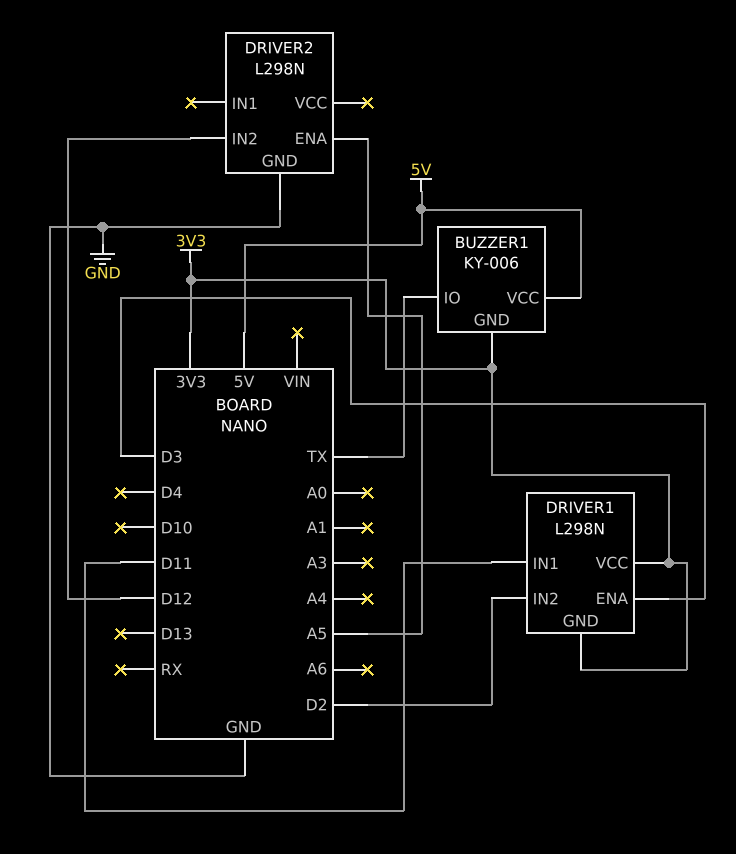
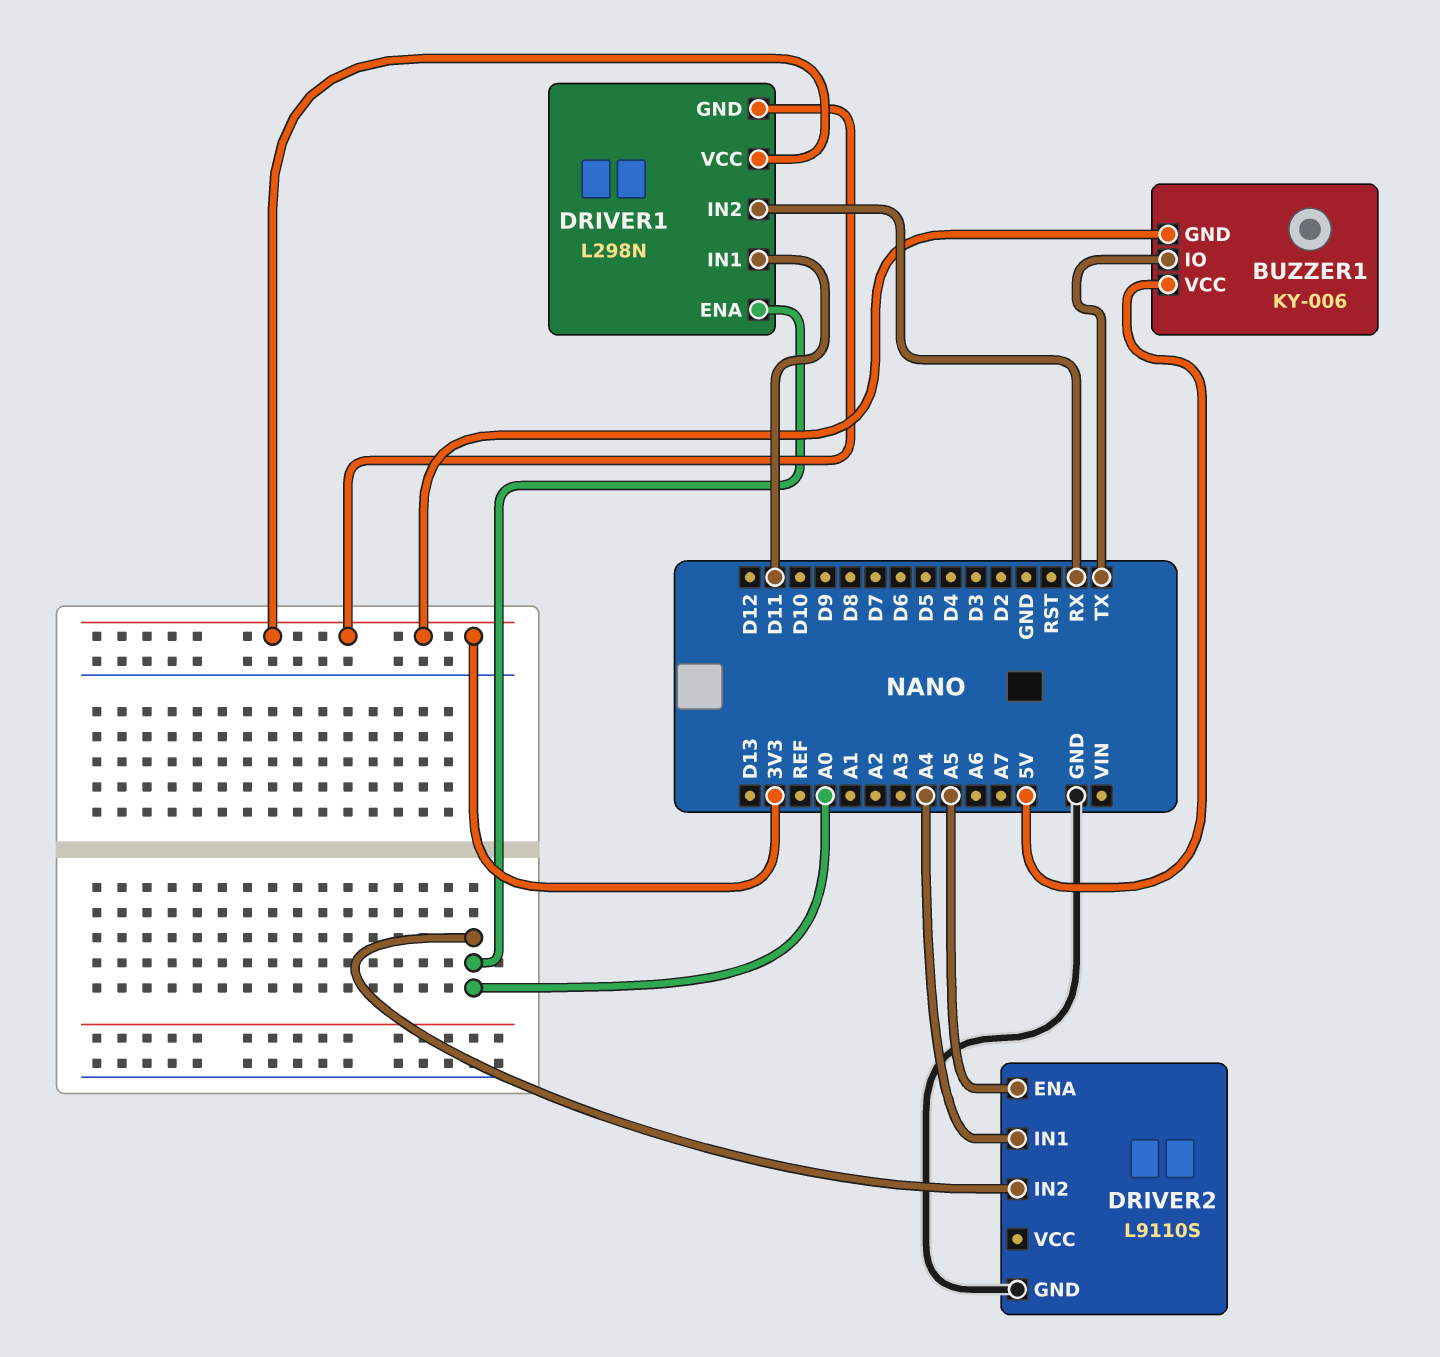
DRIVER1 pin ENA: D3 -> A0
DRIVER1 pin IN2: D2 -> RX
DRIVER2: L298N -> L9110S
DRIVER2 pin IN1: none -> A4
DRIVER2 pin IN2: D12 -> A0

